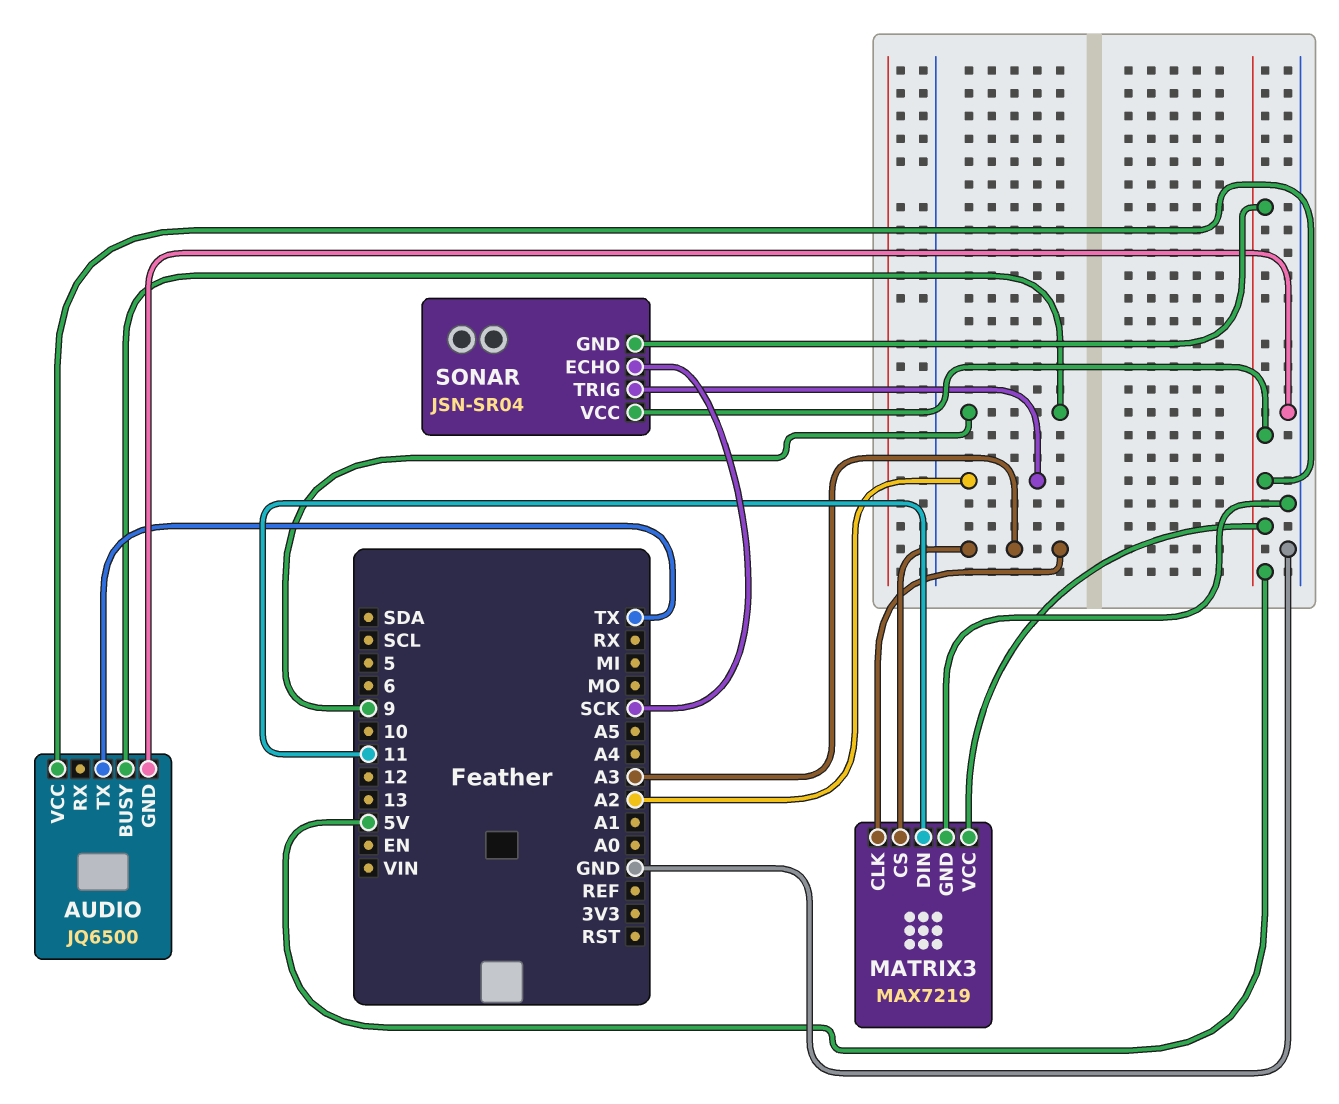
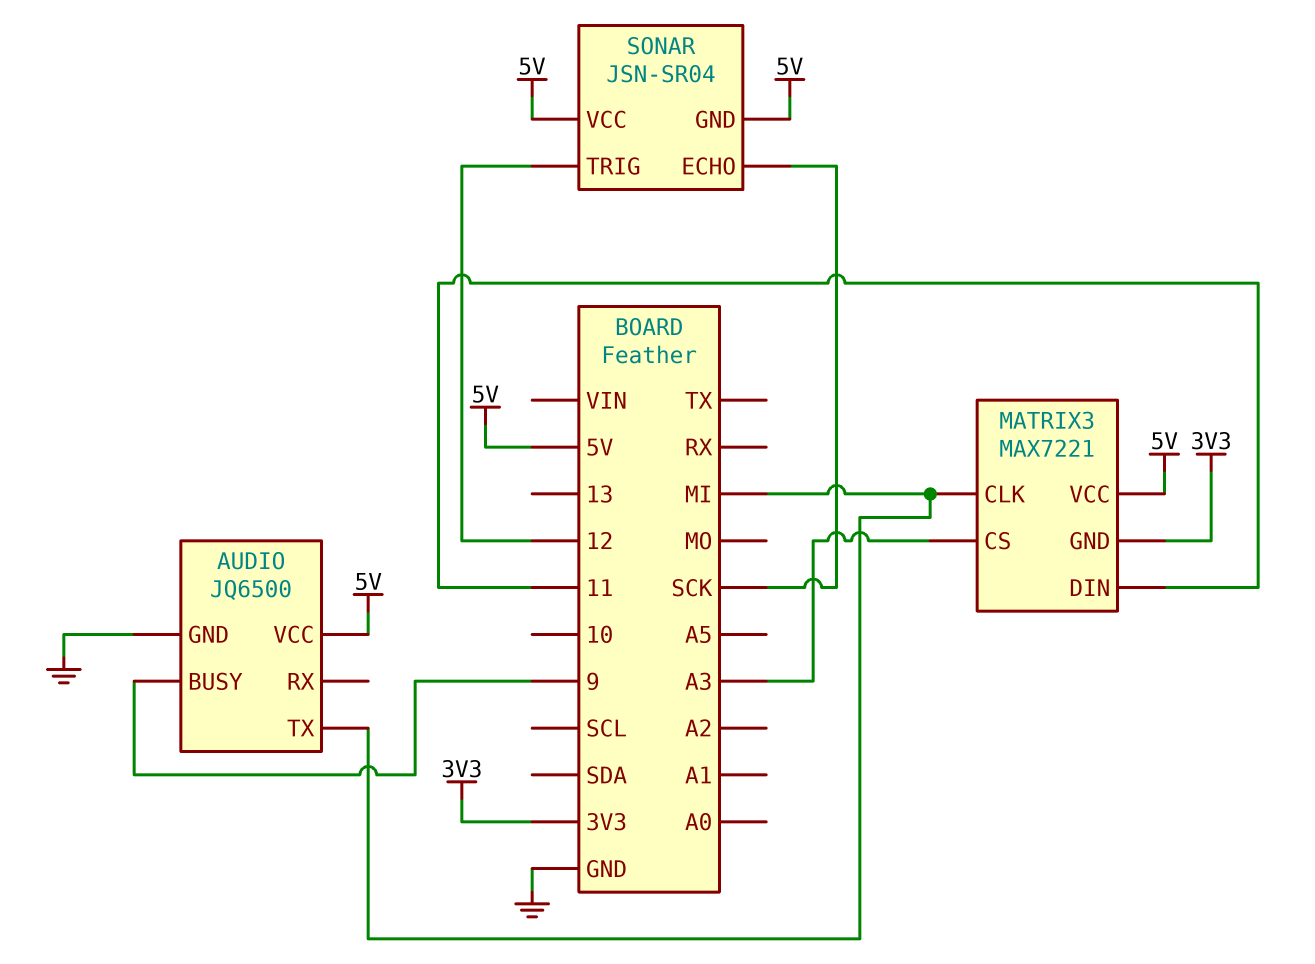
AUDIO pin TX: TX -> MI
MATRIX3: MAX7219 -> MAX7221
MATRIX3 pin CLK: A3 -> MI
MATRIX3 pin GND: GND -> 3V3
SONAR pin TRIG: A2 -> 12

